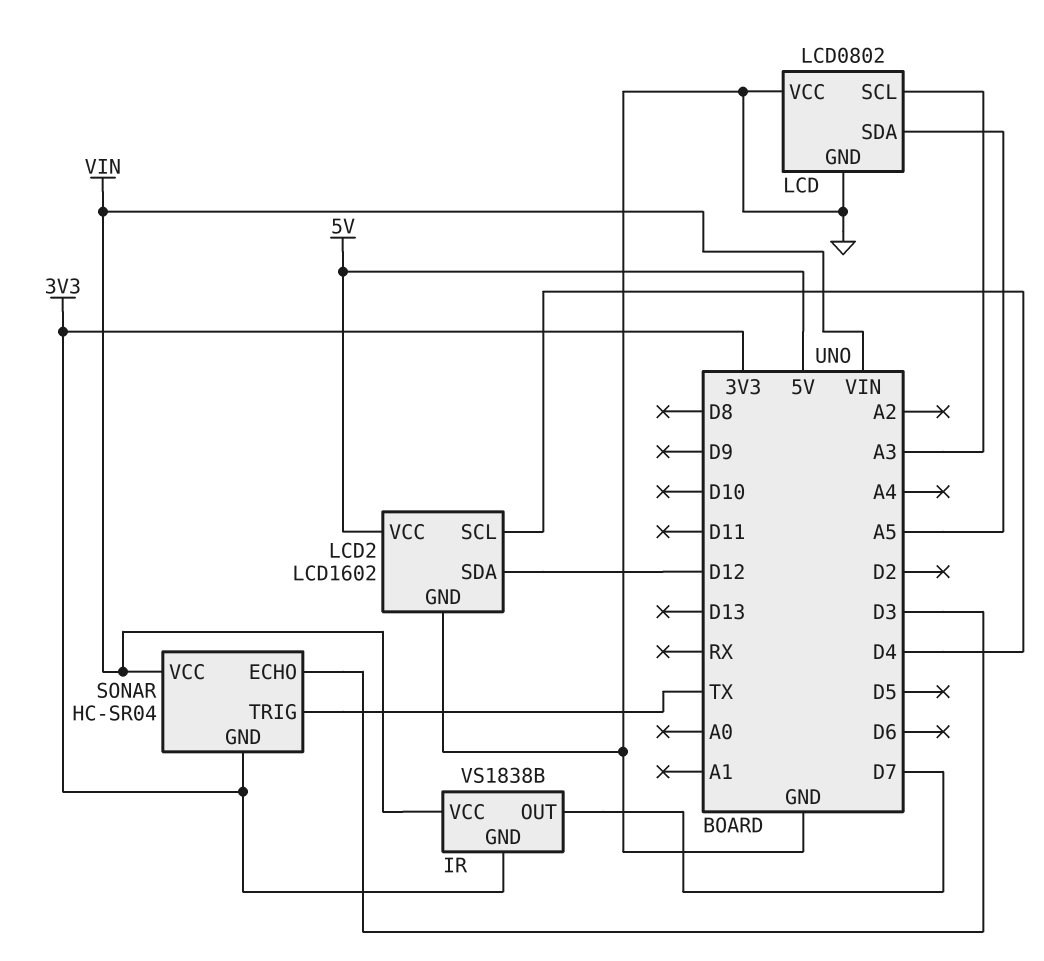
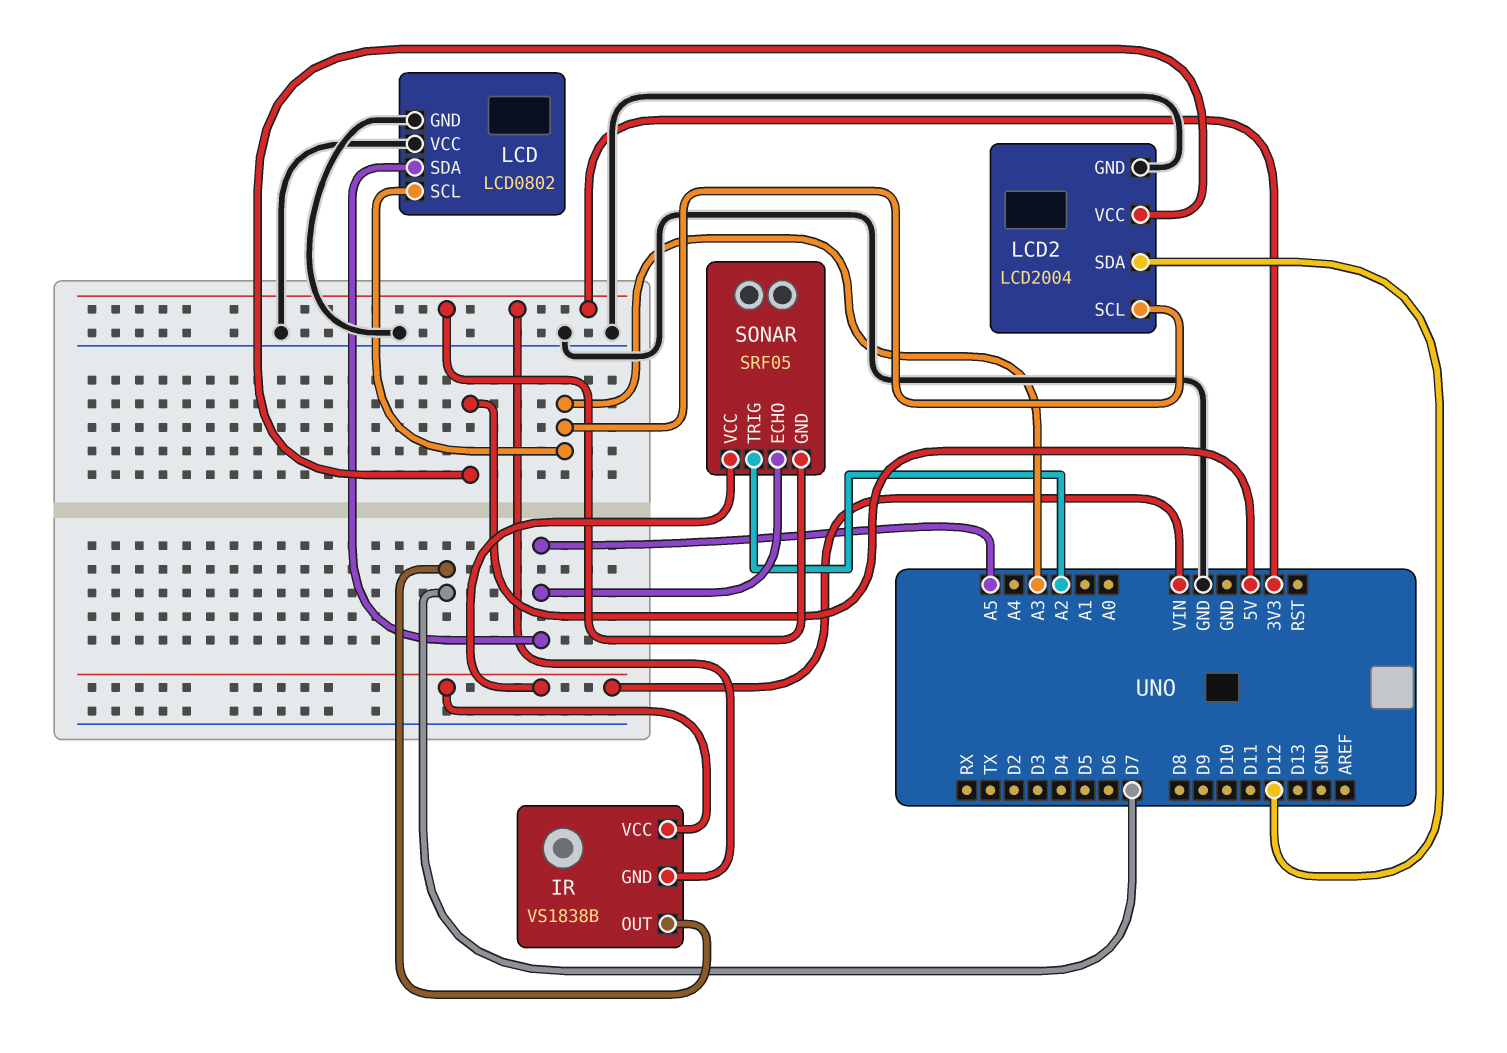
LCD2: LCD1602 -> LCD2004
LCD2 pin SCL: D4 -> A3
SONAR: HC-SR04 -> SRF05
SONAR pin ECHO: D3 -> A5
SONAR pin TRIG: TX -> A2

